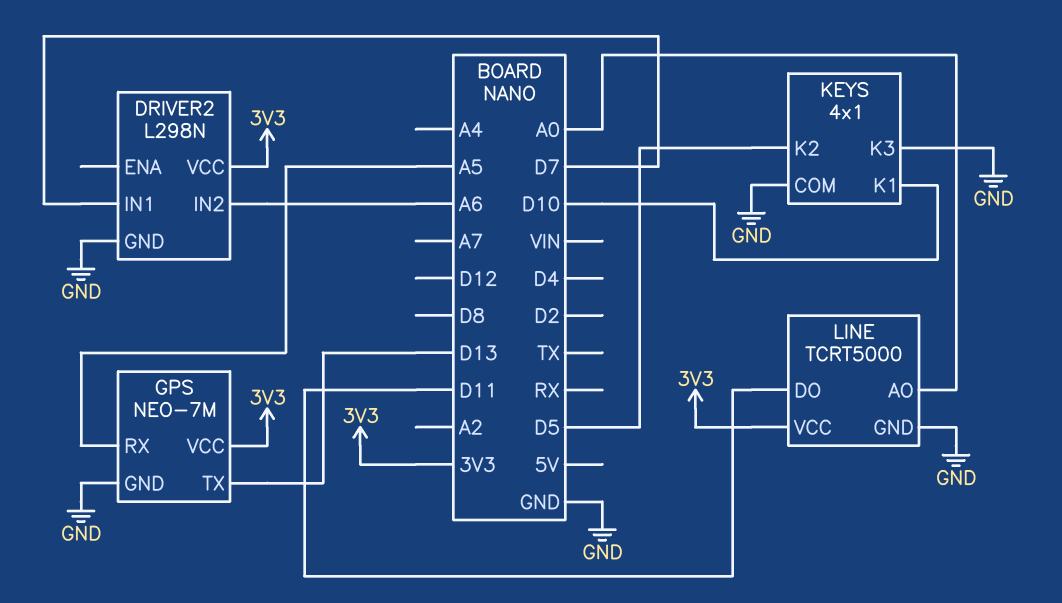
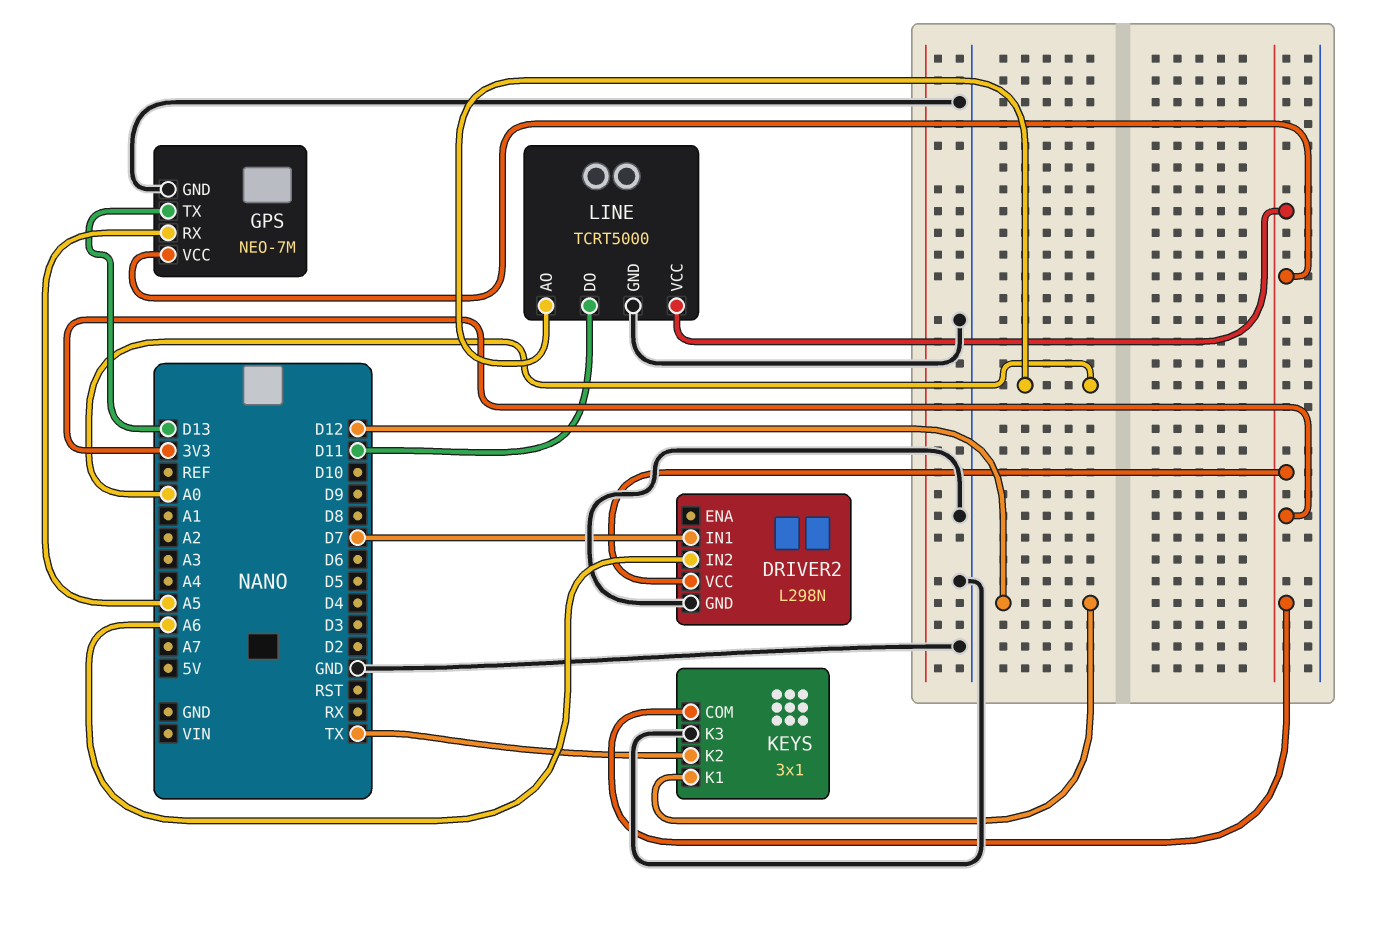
KEYS: 4x1 -> 3x1
KEYS pin COM: GND -> 3V3
KEYS pin K1: D10 -> D12
KEYS pin K2: D5 -> TX

